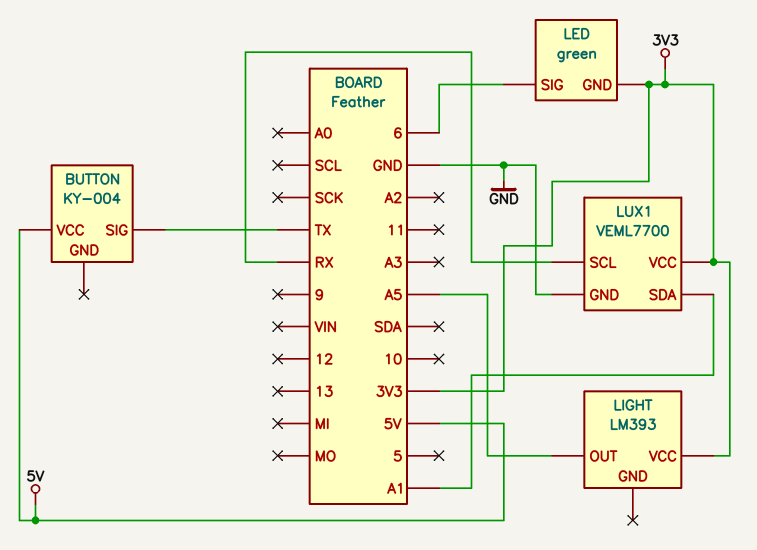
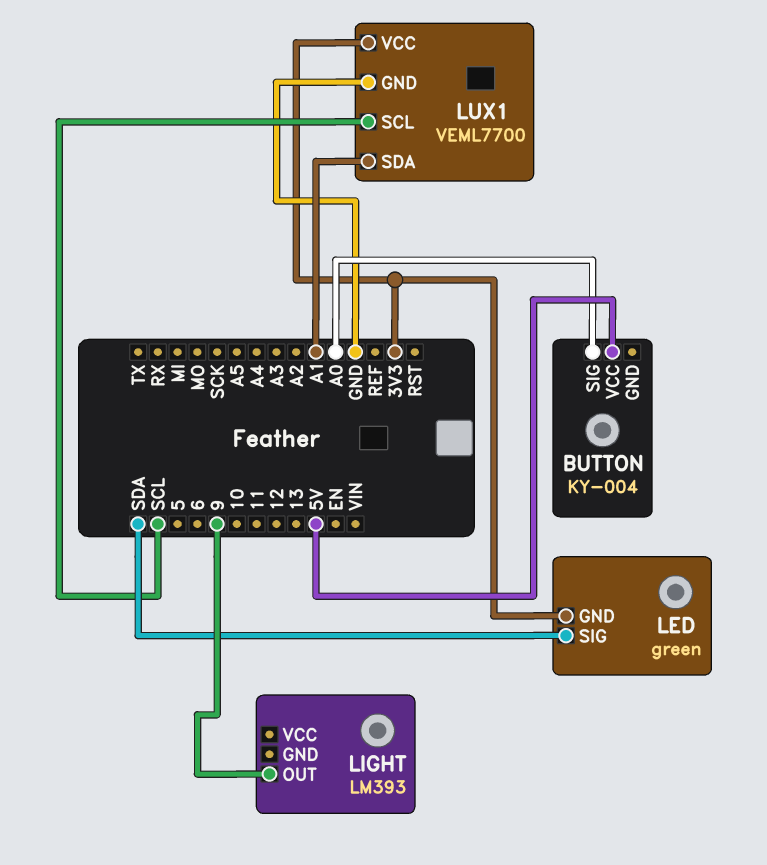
BUTTON pin SIG: TX -> A0
LED pin SIG: 6 -> SDA
LIGHT pin OUT: A5 -> 9
LIGHT pin VCC: 3V3 -> none
LUX1 pin SCL: RX -> SCL

